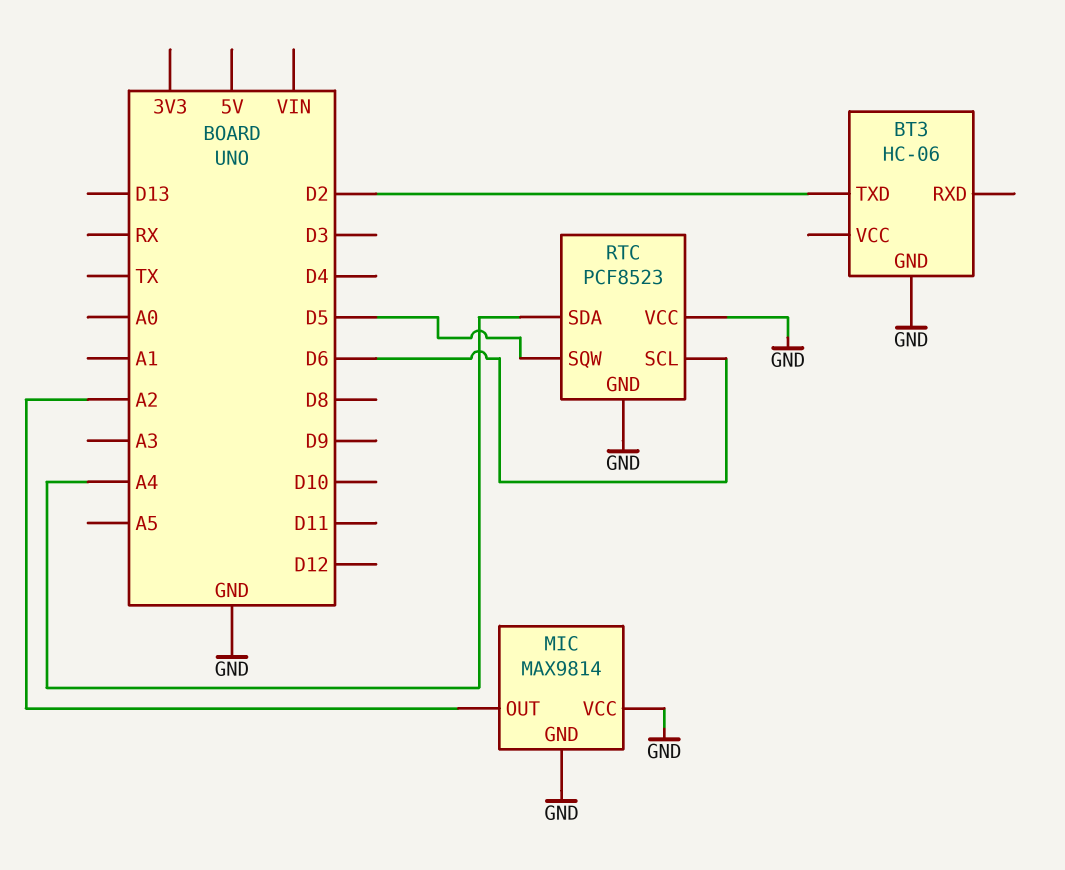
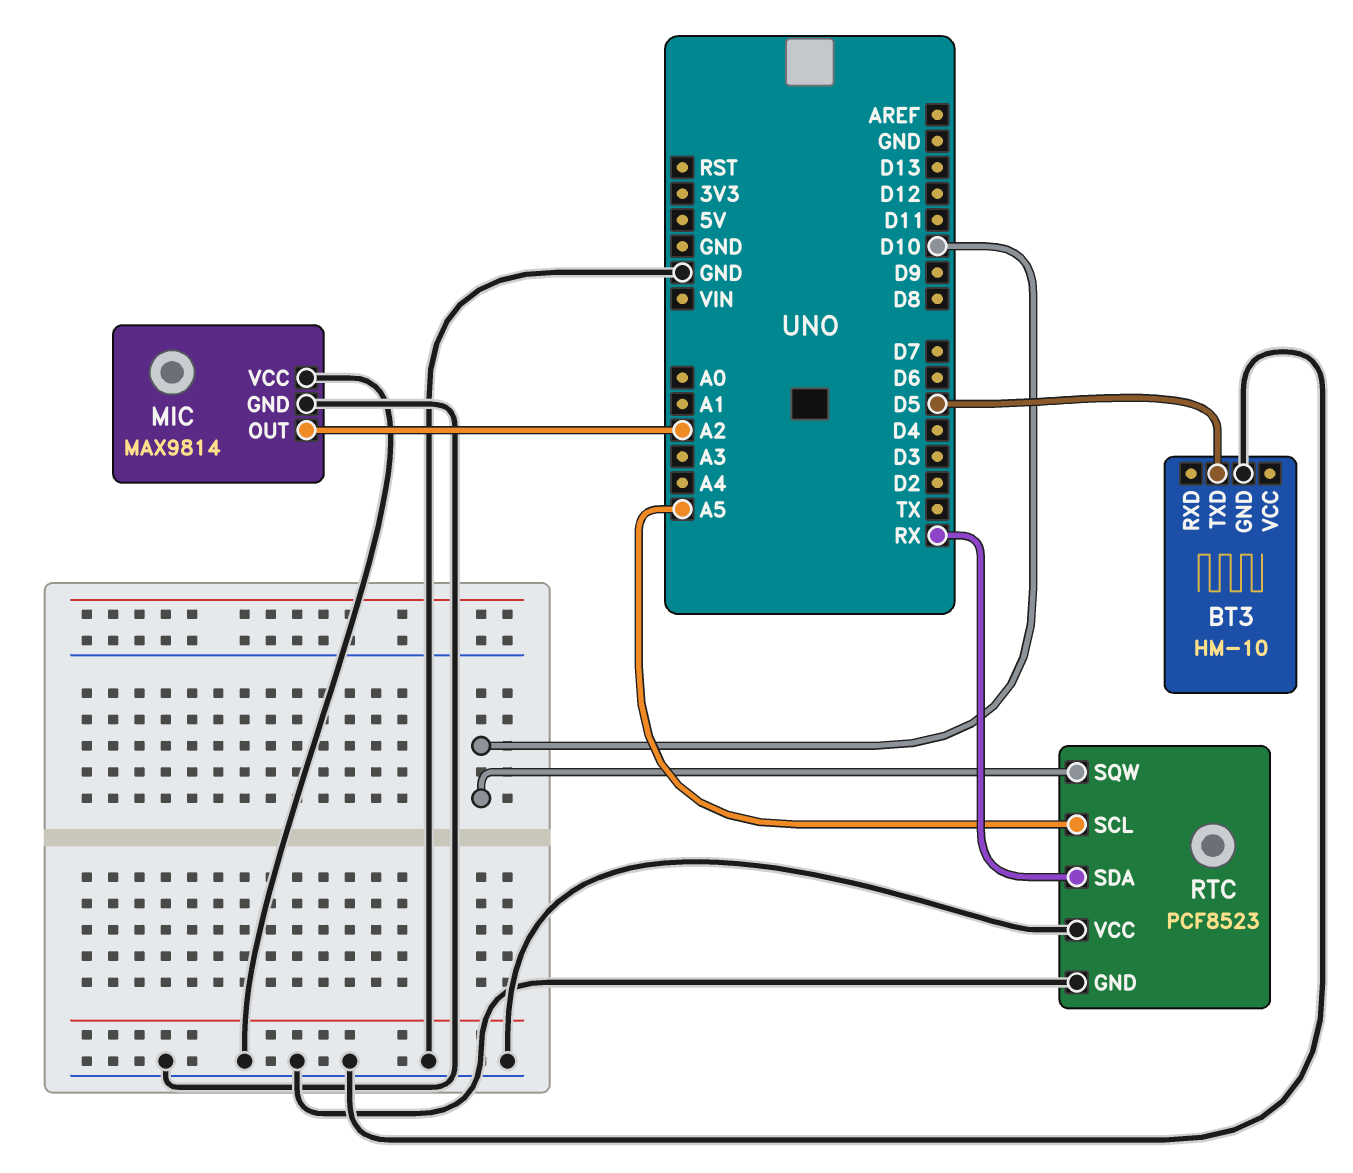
BT3: HC-06 -> HM-10
BT3 pin TXD: D2 -> D5
RTC pin SCL: D6 -> A5
RTC pin SDA: A4 -> RX
RTC pin SQW: D5 -> D10

